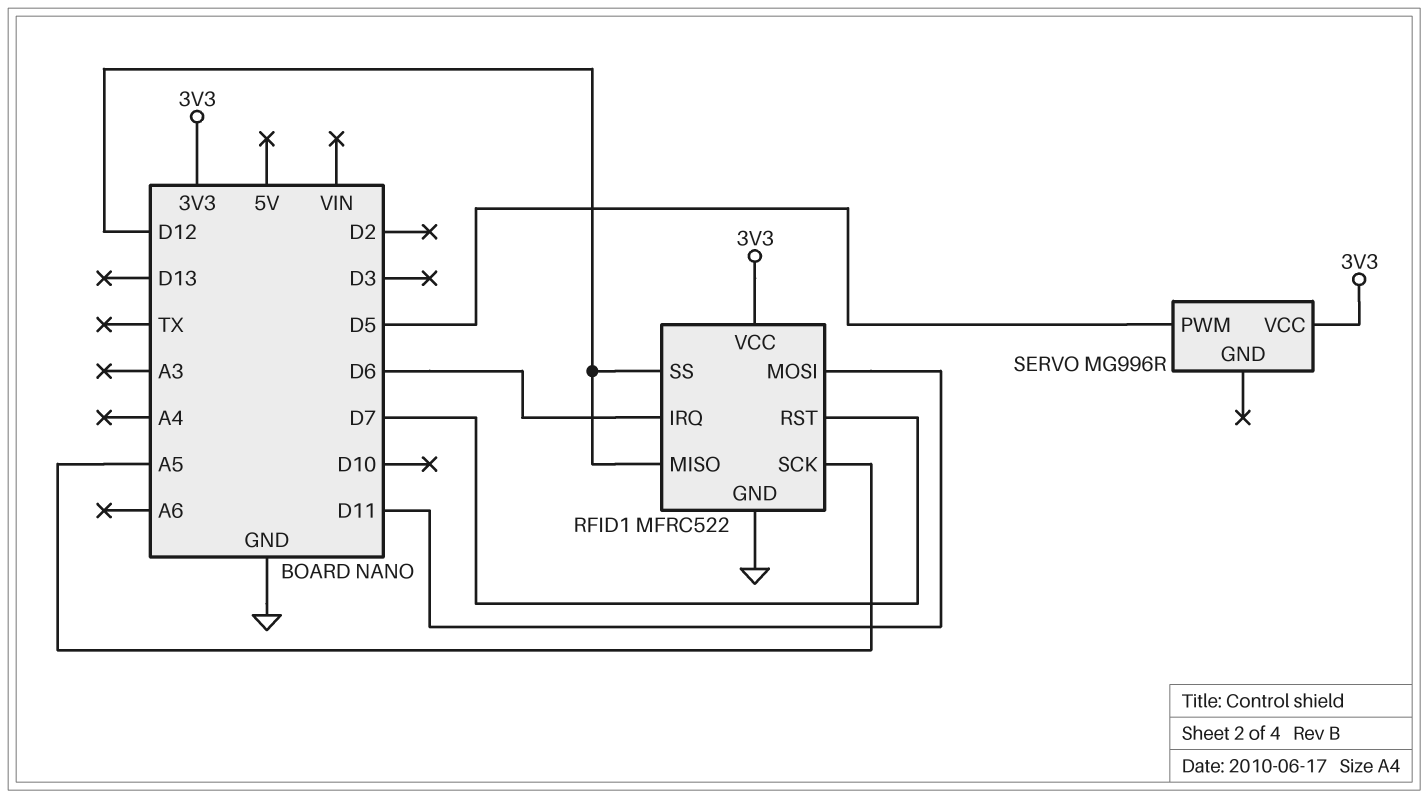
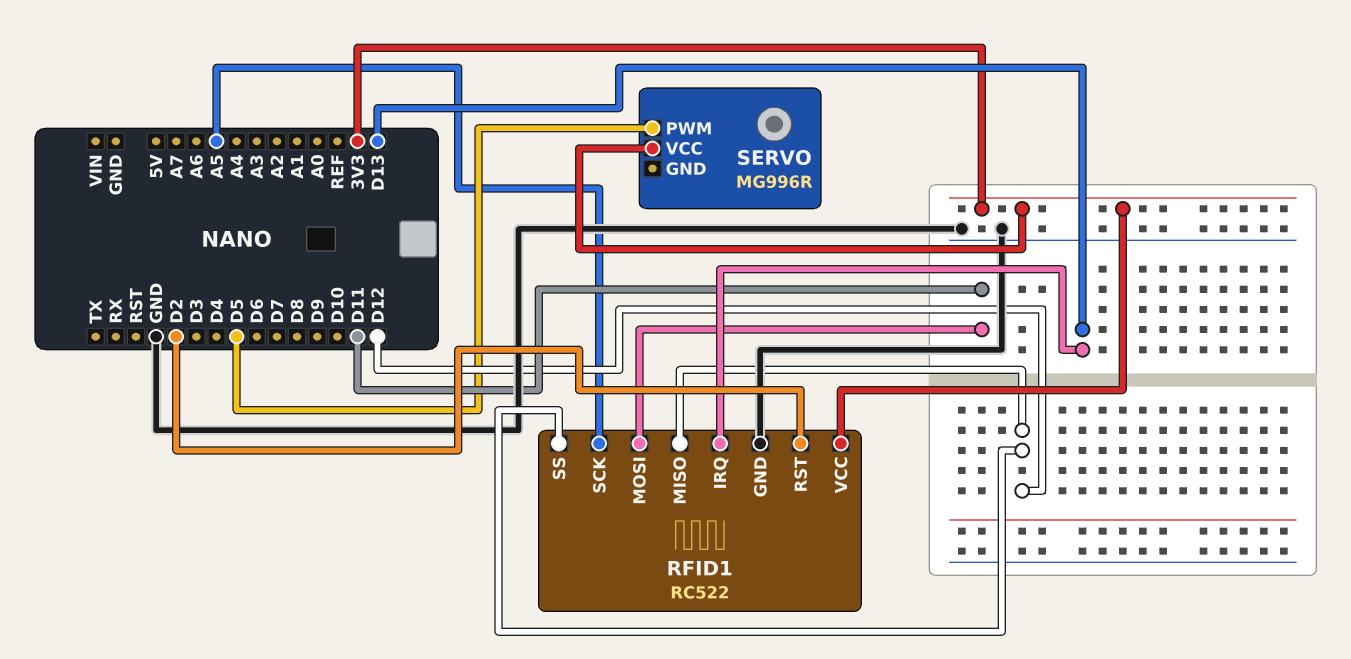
RFID1: MFRC522 -> RC522
RFID1 pin IRQ: D6 -> D13
RFID1 pin RST: D7 -> D2

